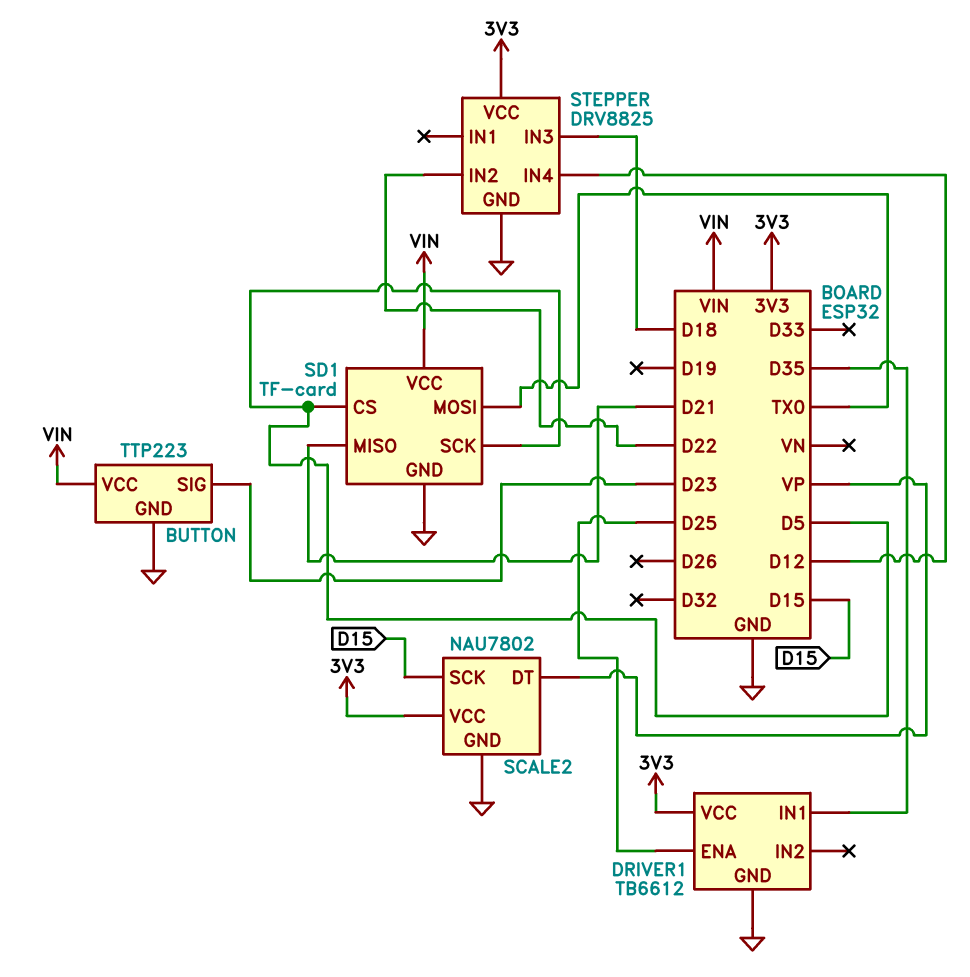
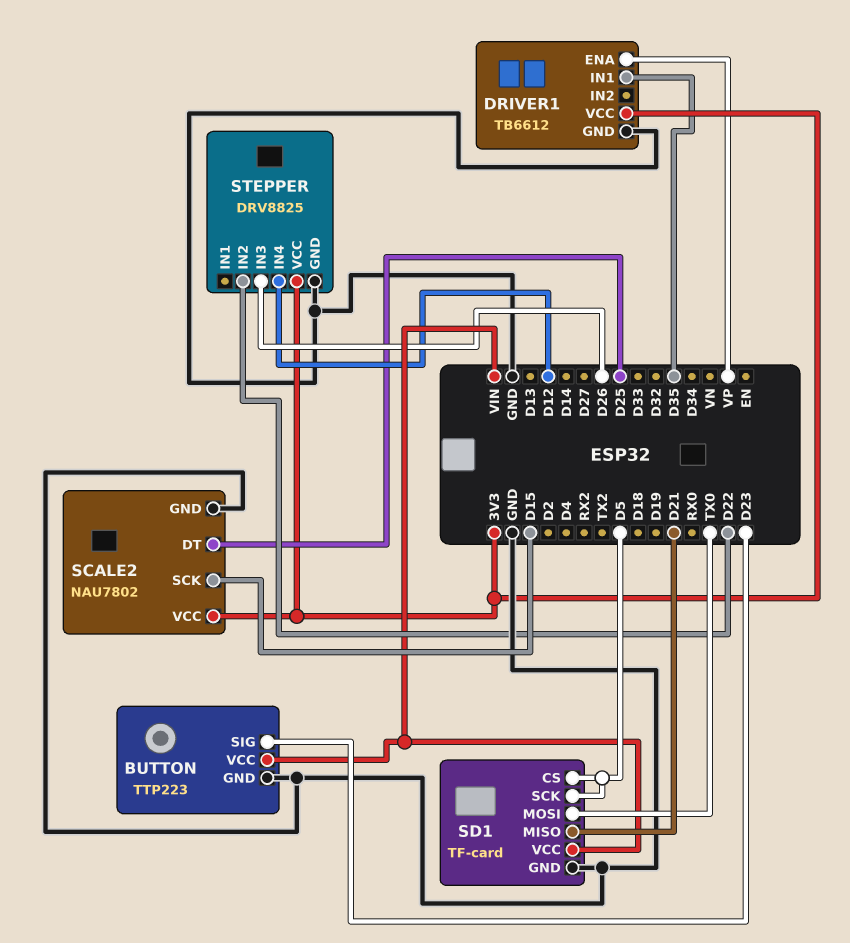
DRIVER1 pin ENA: D25 -> VP
SCALE2 pin DT: VP -> D25
STEPPER pin IN3: D18 -> D26

